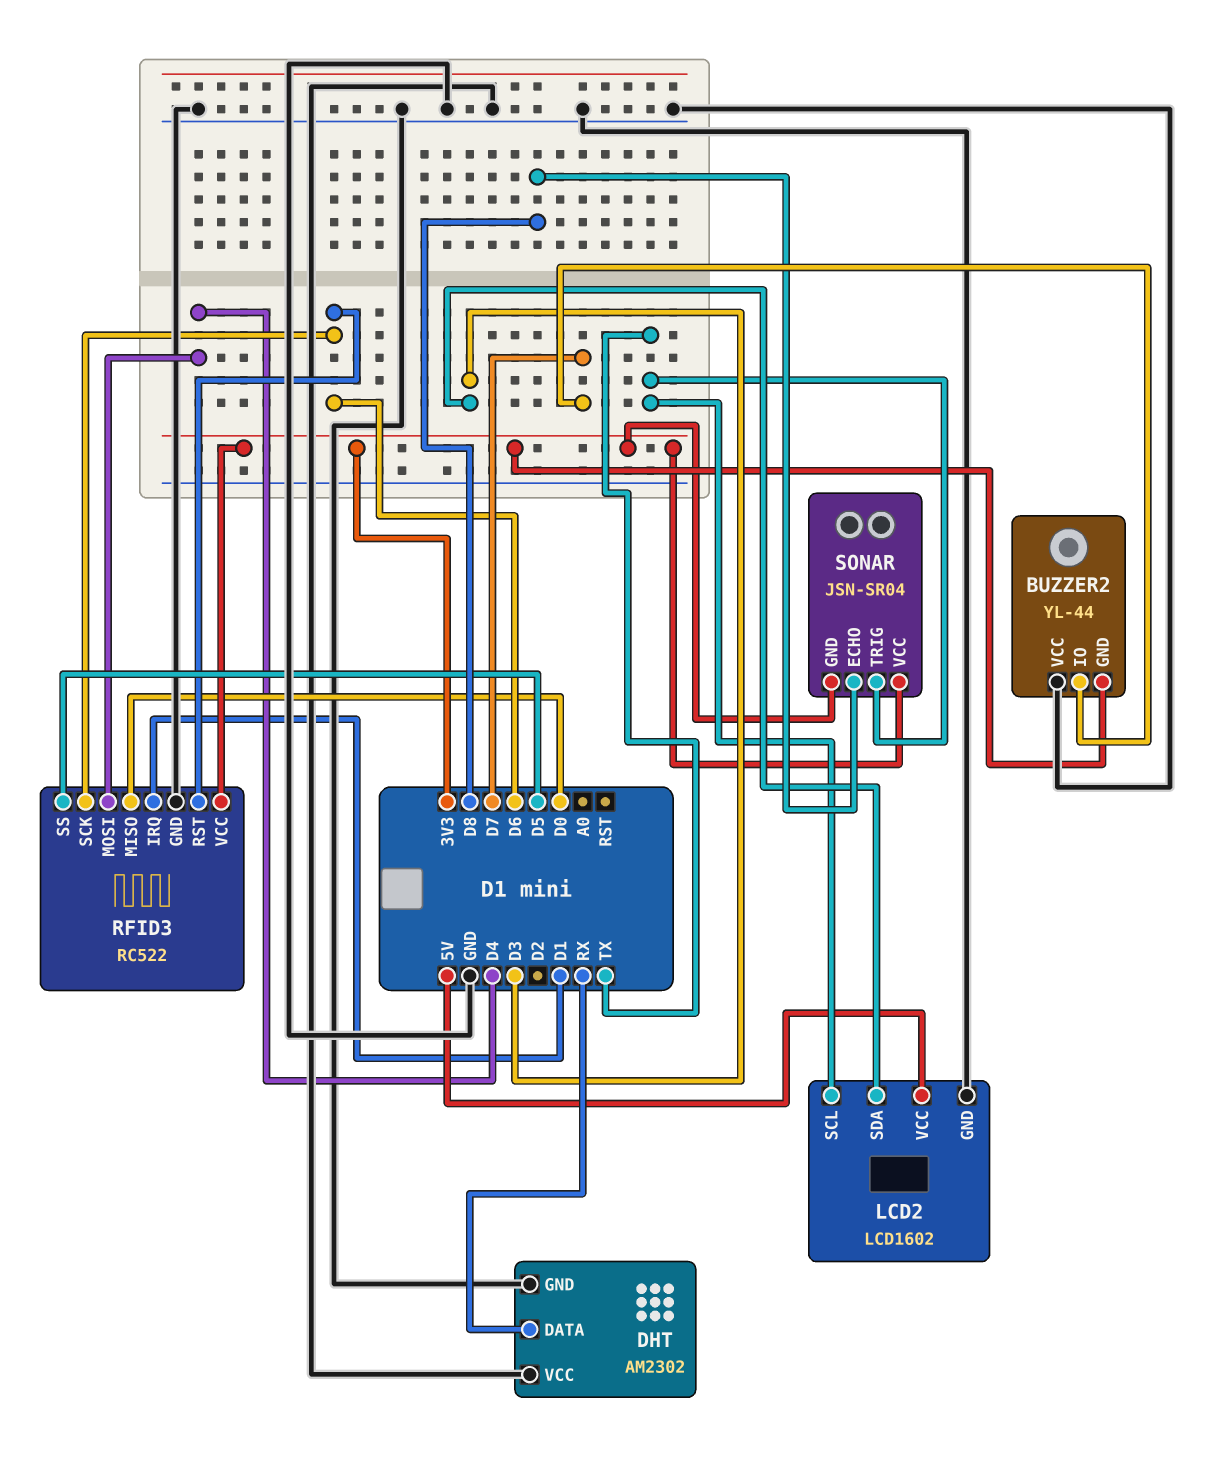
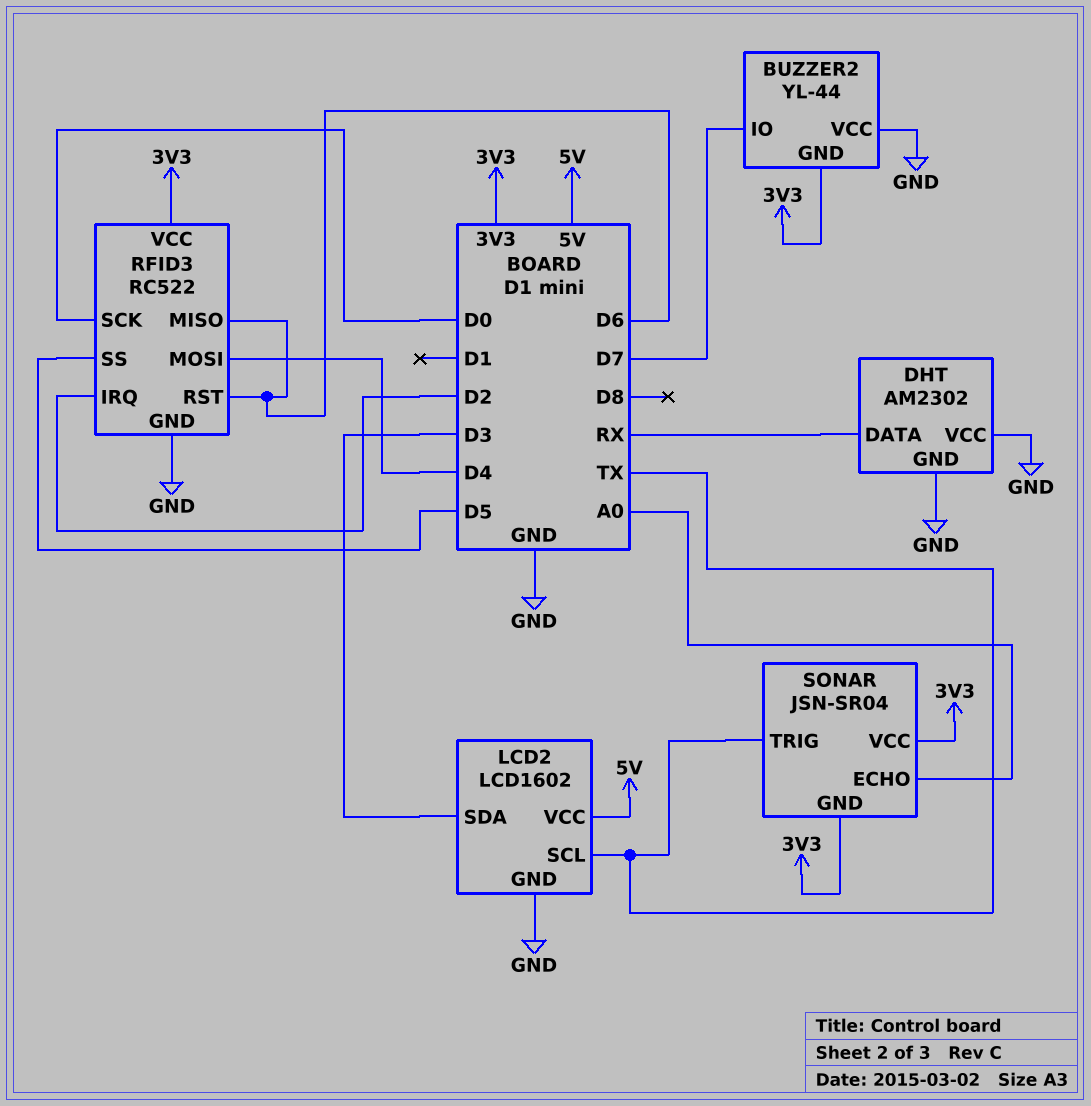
RFID3 pin IRQ: D1 -> D2
RFID3 pin MISO: D0 -> D6
RFID3 pin SCK: D6 -> D0
SONAR pin ECHO: D8 -> A0

